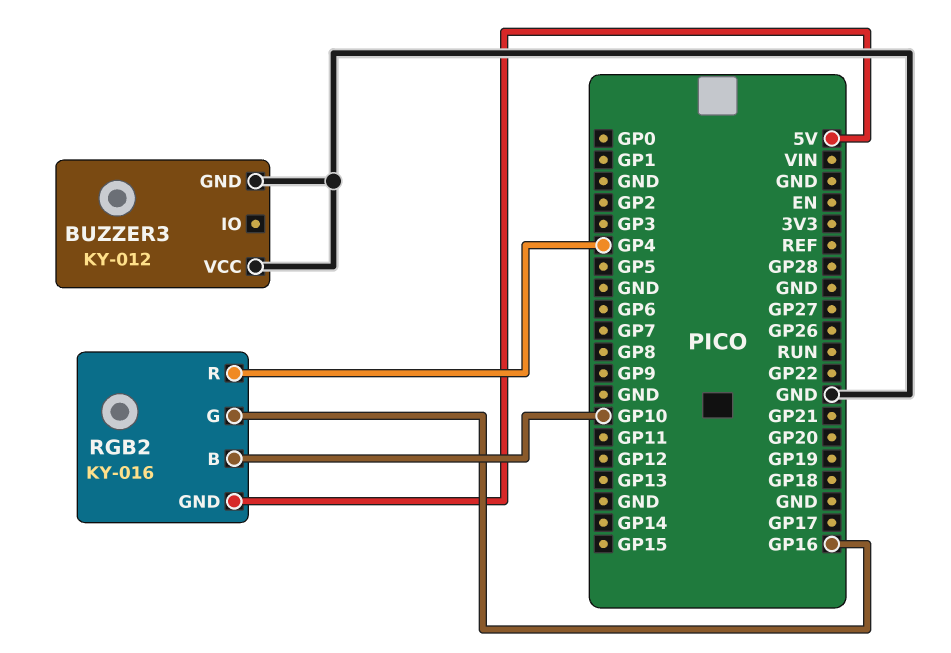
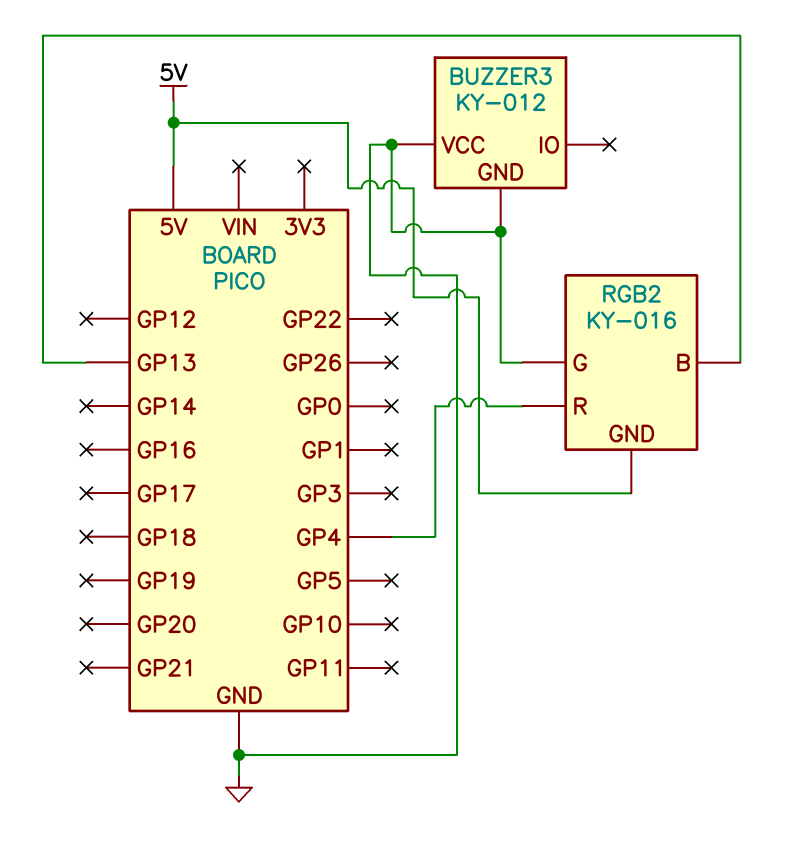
RGB2 pin B: GP10 -> GP13
RGB2 pin G: GP16 -> GND

